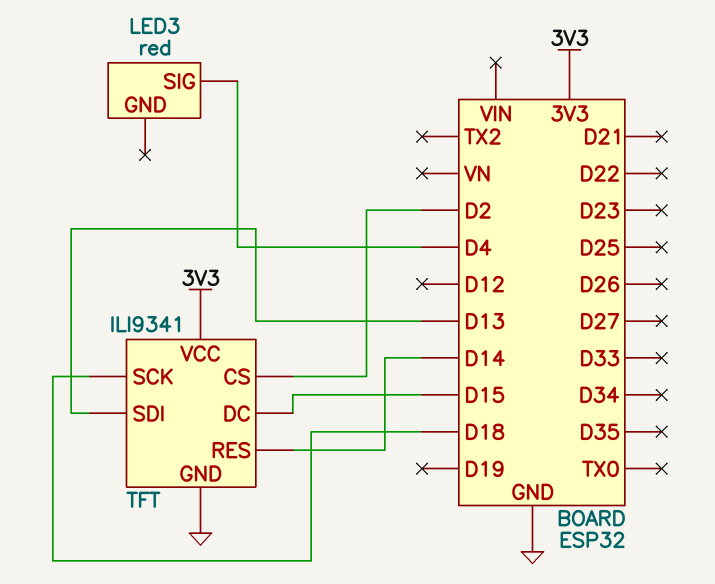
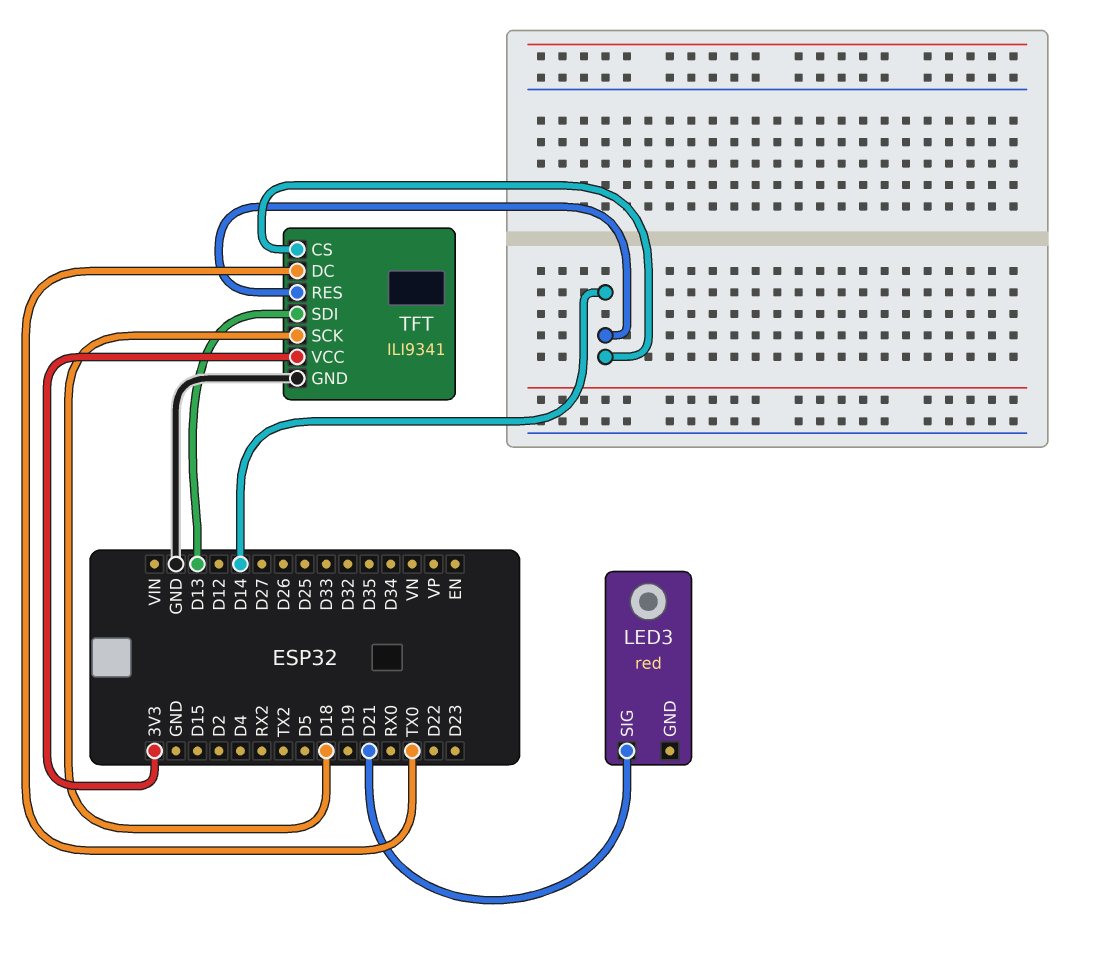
LED3 pin SIG: D4 -> D21
TFT pin CS: D2 -> D14
TFT pin DC: D15 -> TX0

